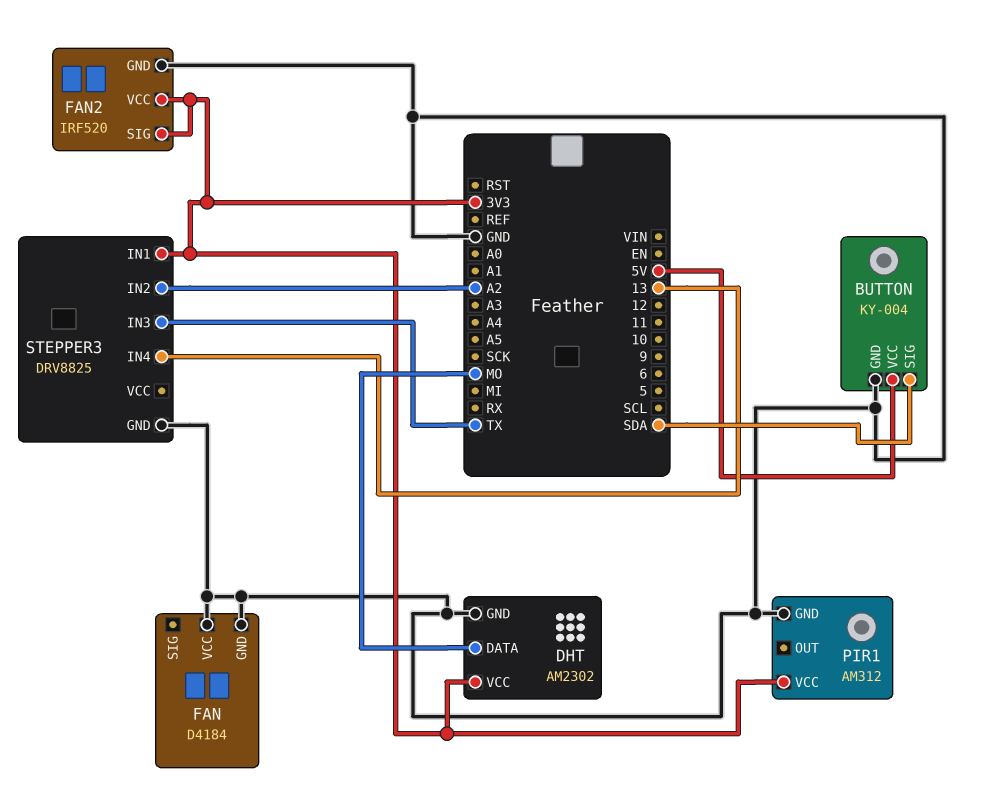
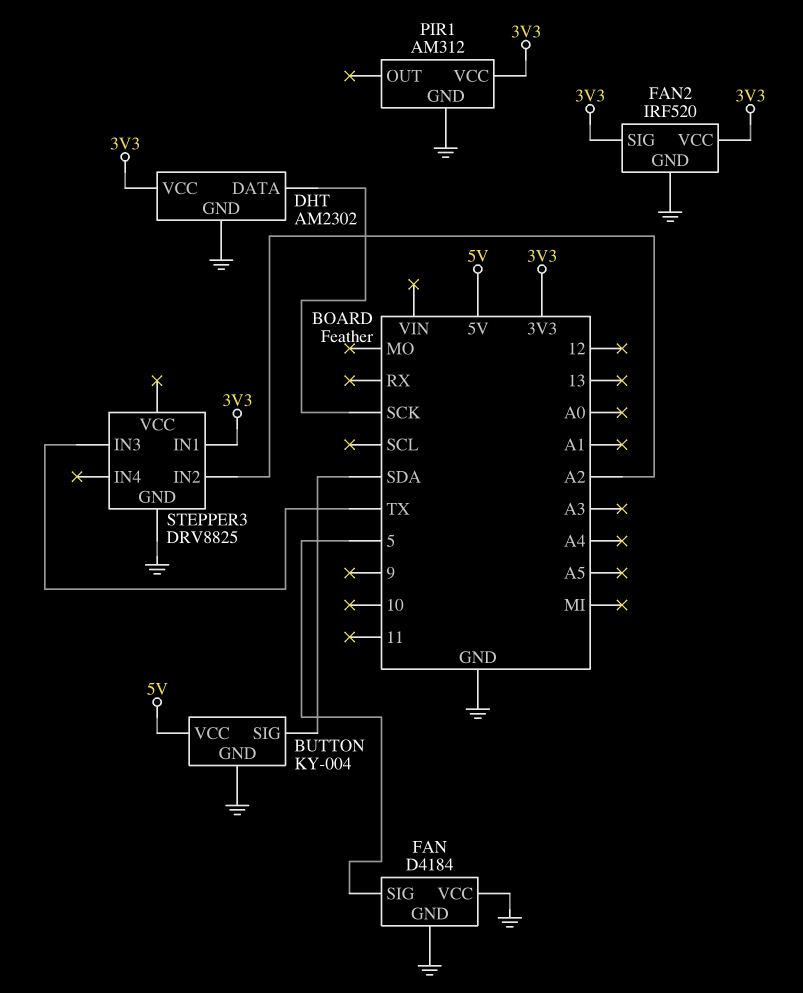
DHT pin DATA: MO -> SCK
FAN pin SIG: none -> 5
STEPPER3 pin IN4: 13 -> none

